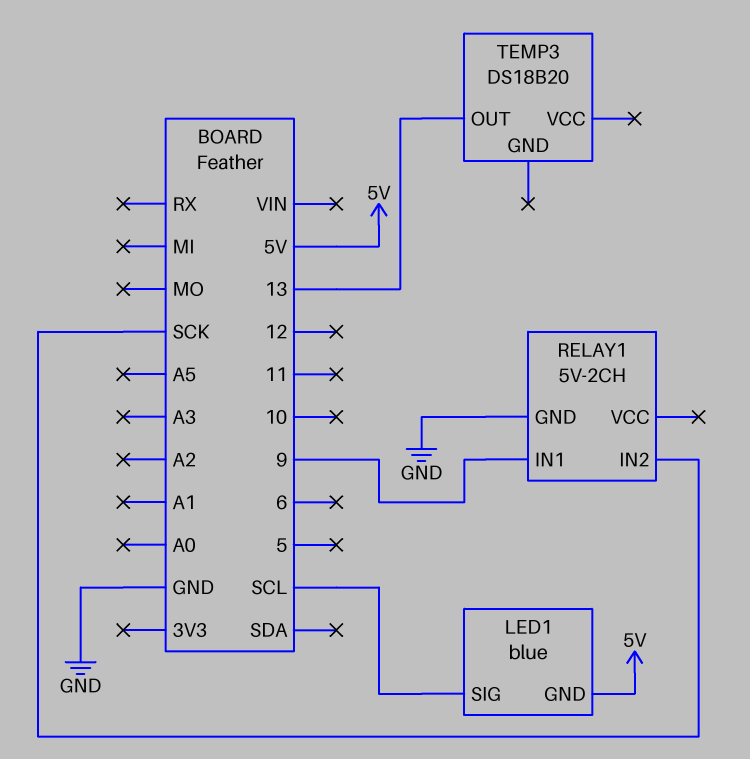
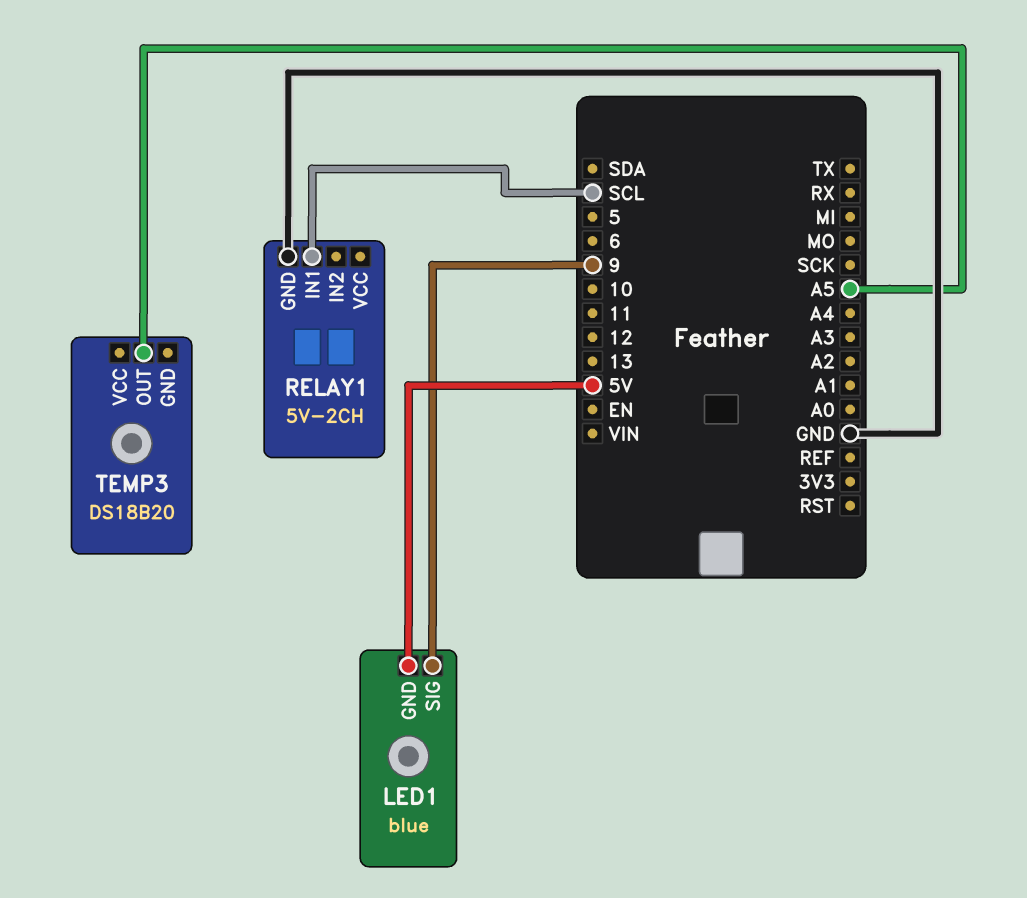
LED1 pin SIG: SCL -> 9
RELAY1 pin IN1: 9 -> SCL
RELAY1 pin IN2: SCK -> none
TEMP3 pin OUT: 13 -> A5

